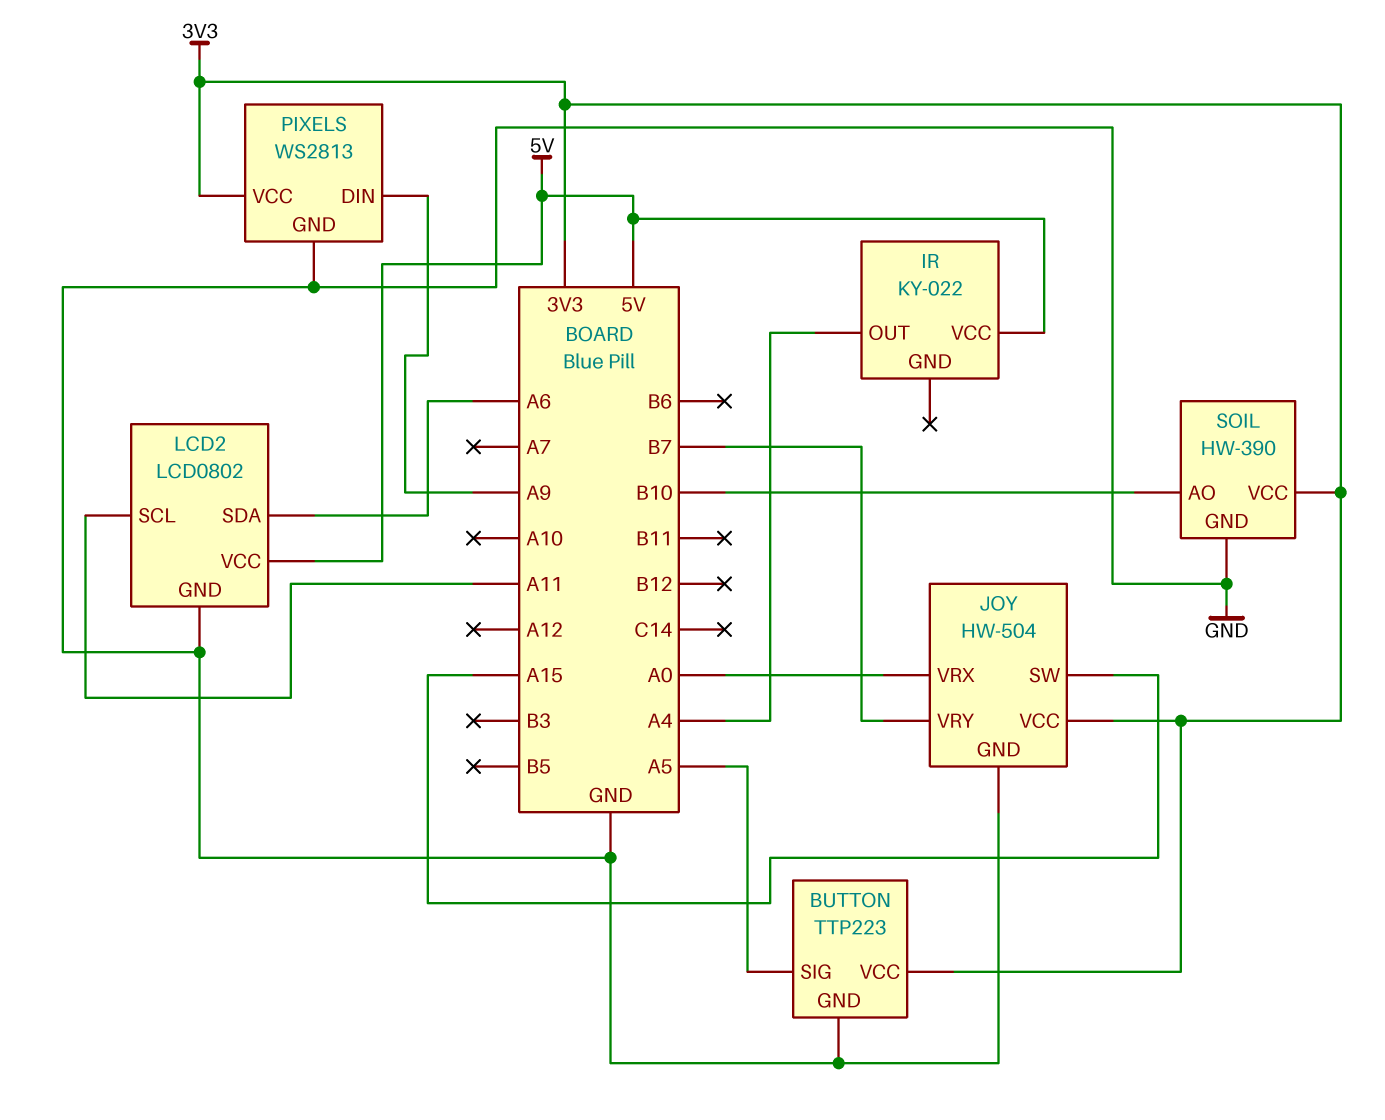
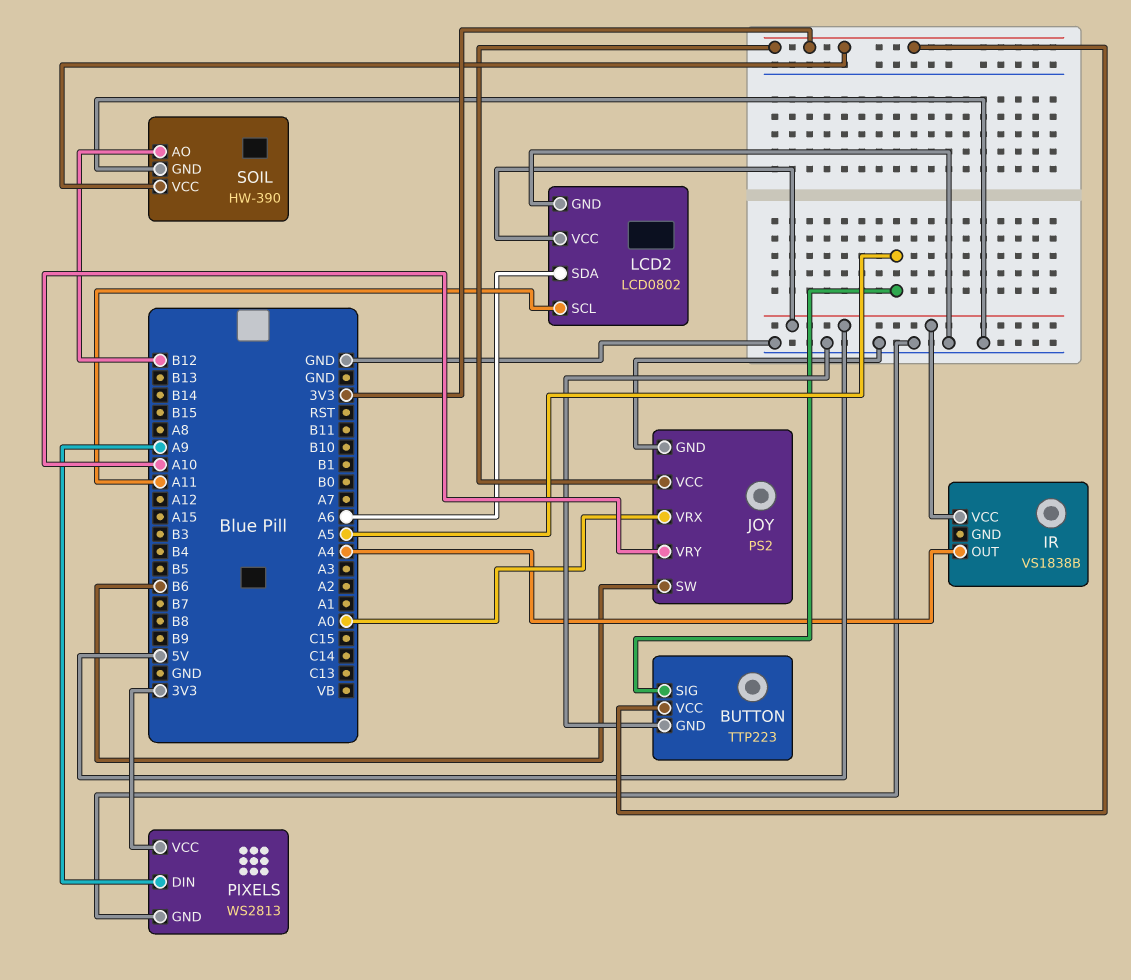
IR: KY-022 -> VS1838B
JOY: HW-504 -> PS2
JOY pin SW: A15 -> B6
JOY pin VRY: B7 -> A10
SOIL pin AO: B10 -> B12

